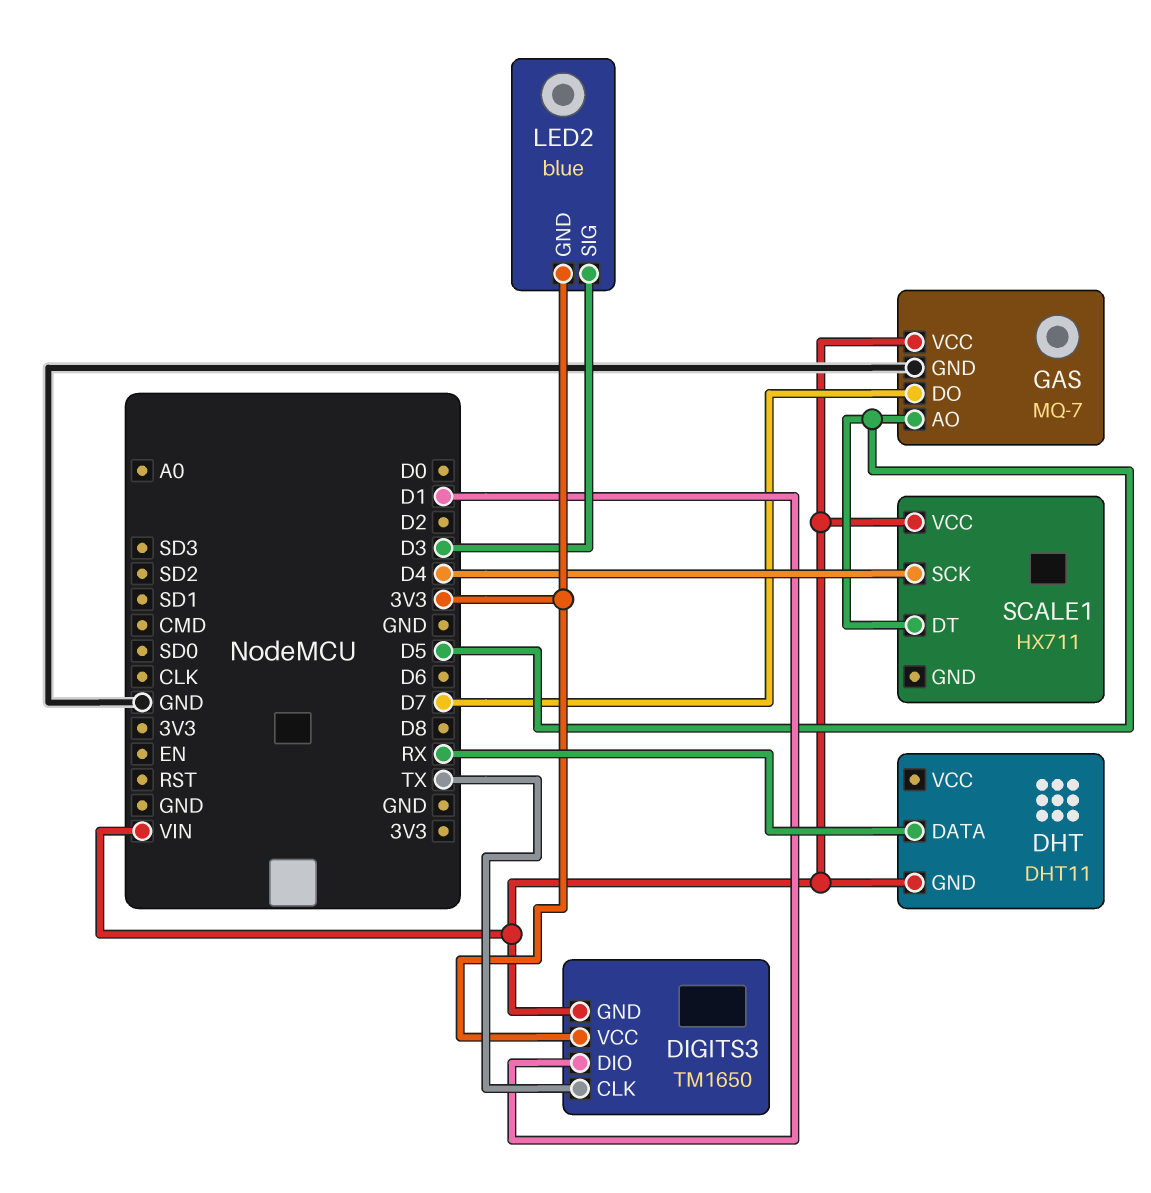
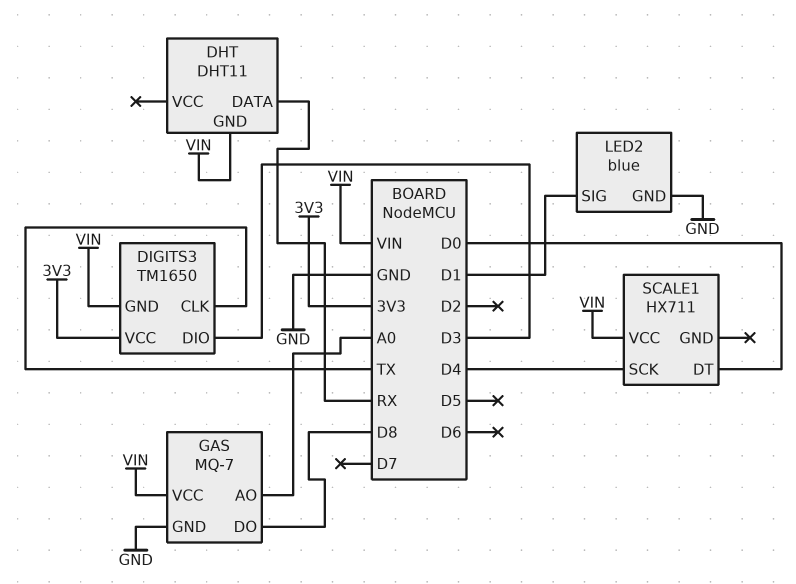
DIGITS3 pin DIO: D1 -> D3
GAS pin AO: D5 -> A0
GAS pin DO: D7 -> D8
LED2 pin GND: 3V3 -> GND
LED2 pin SIG: D3 -> D1
SCALE1 pin DT: D5 -> D0

